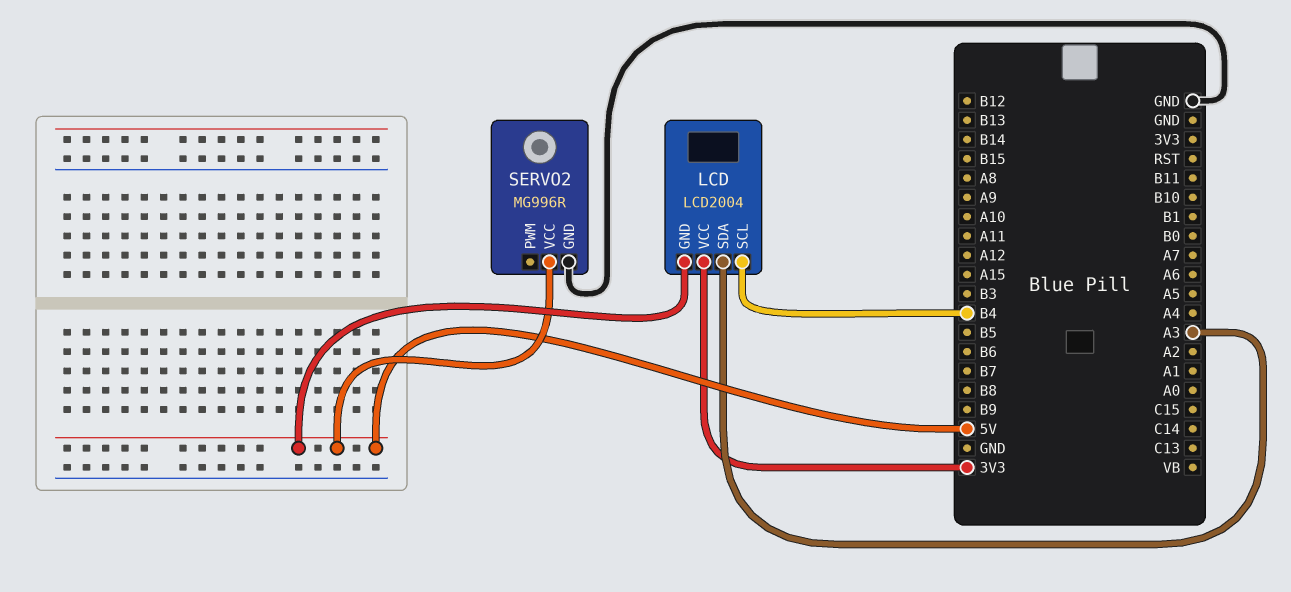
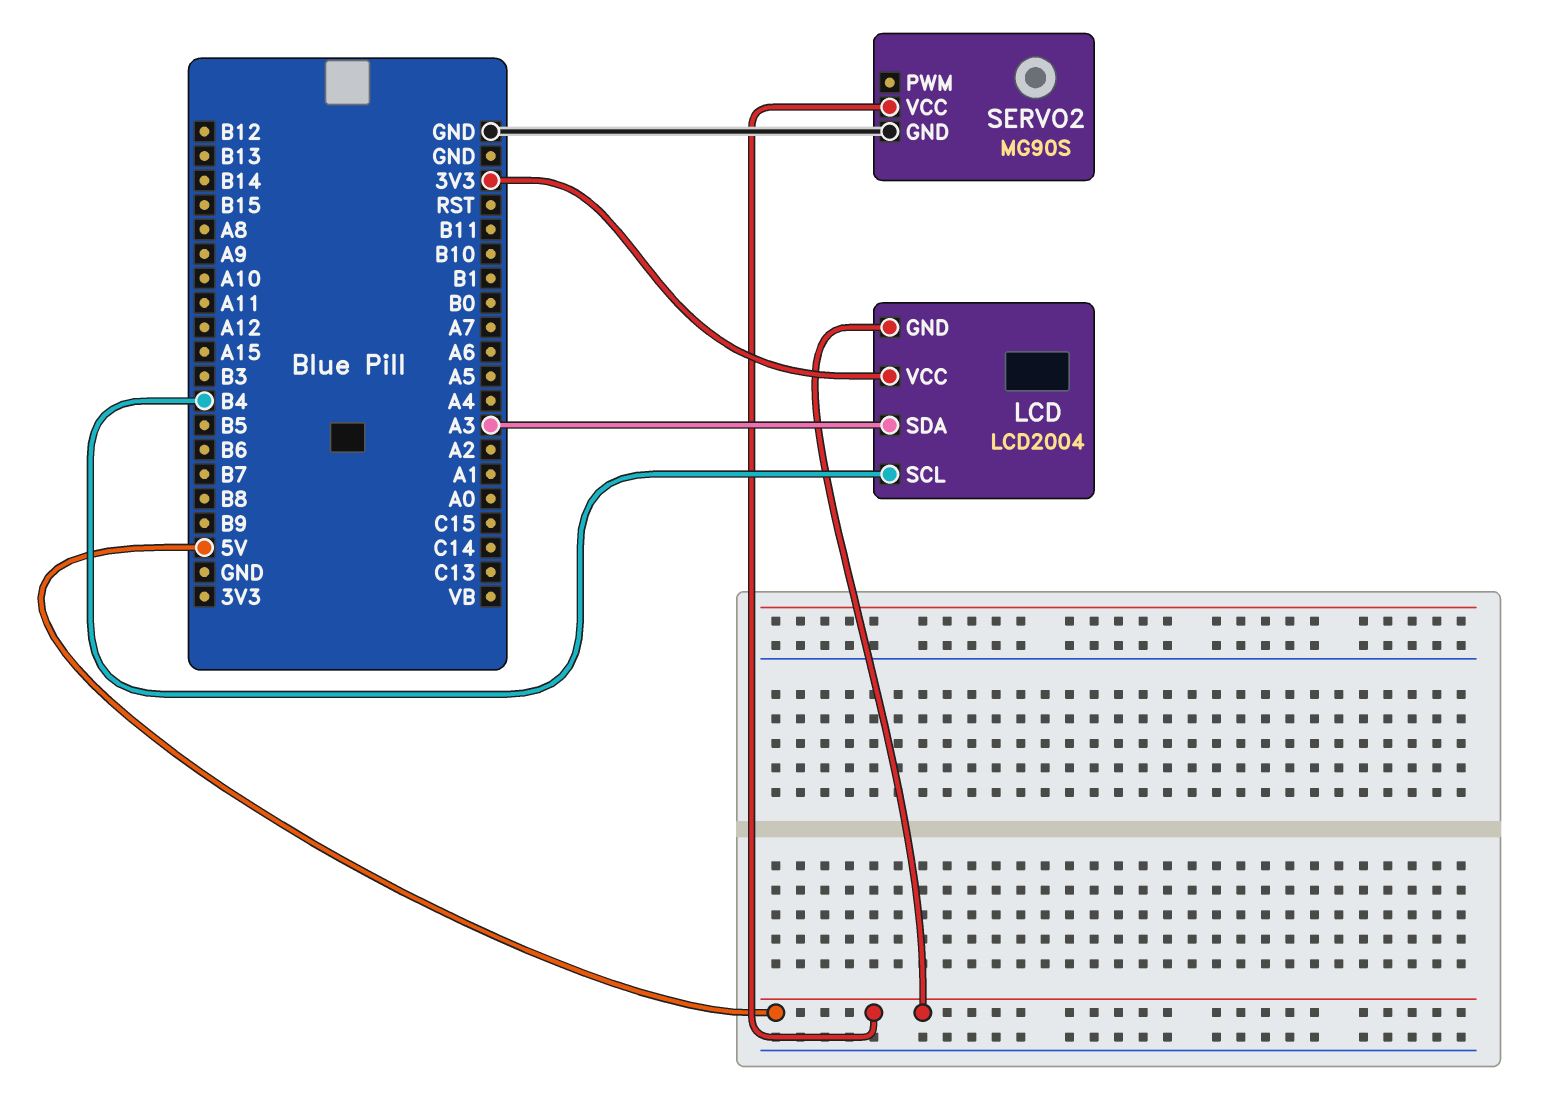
SERVO2: MG996R -> MG90S

